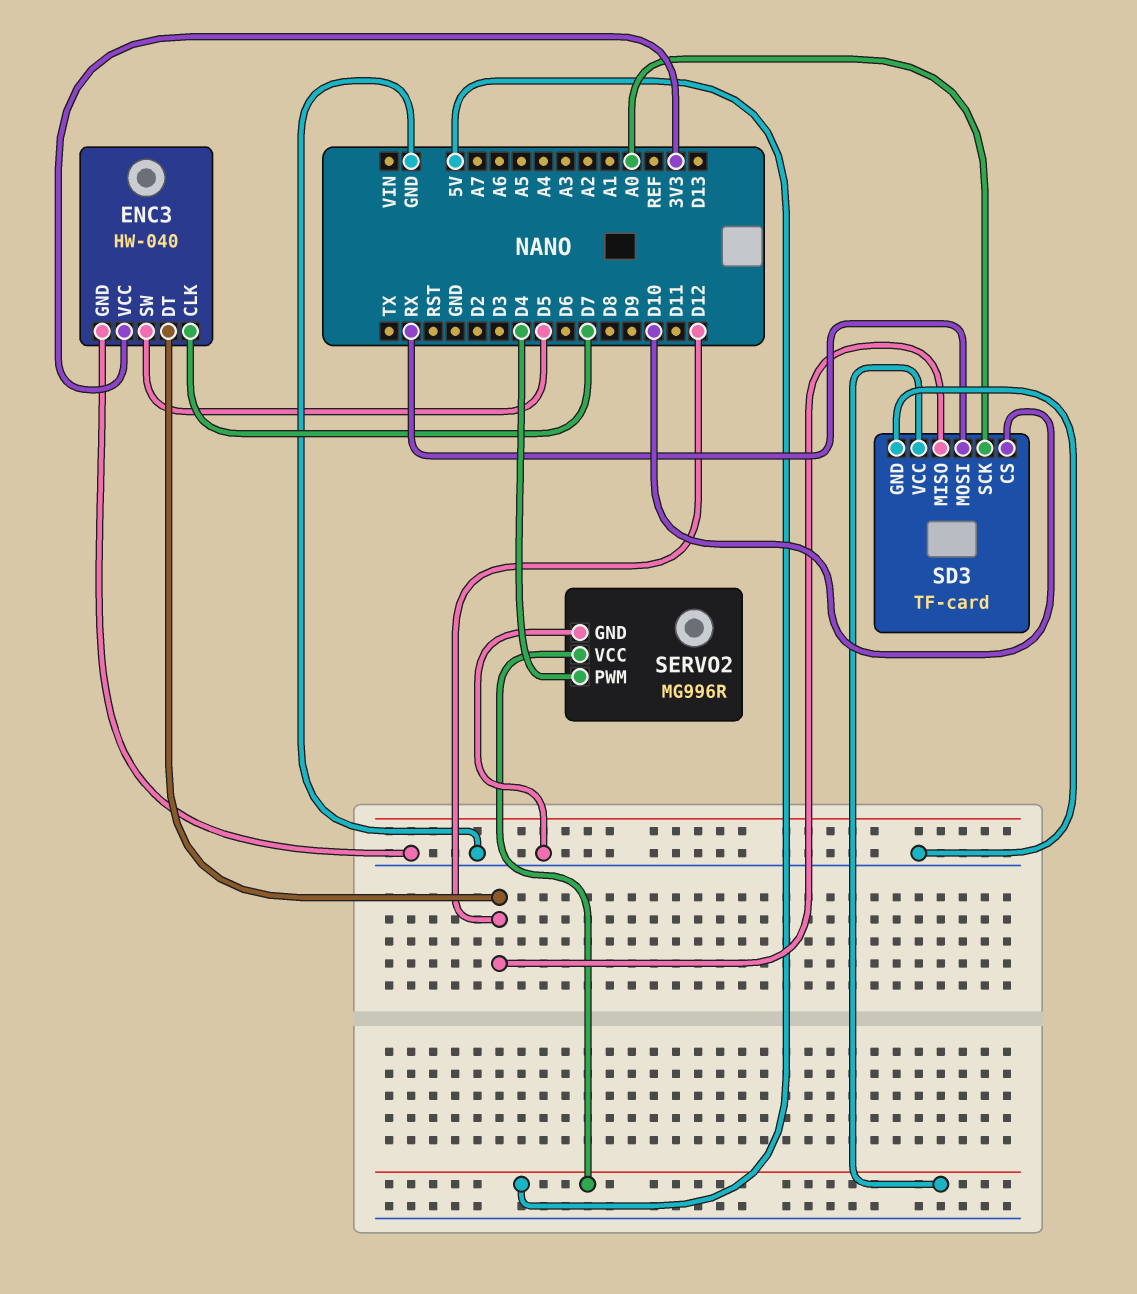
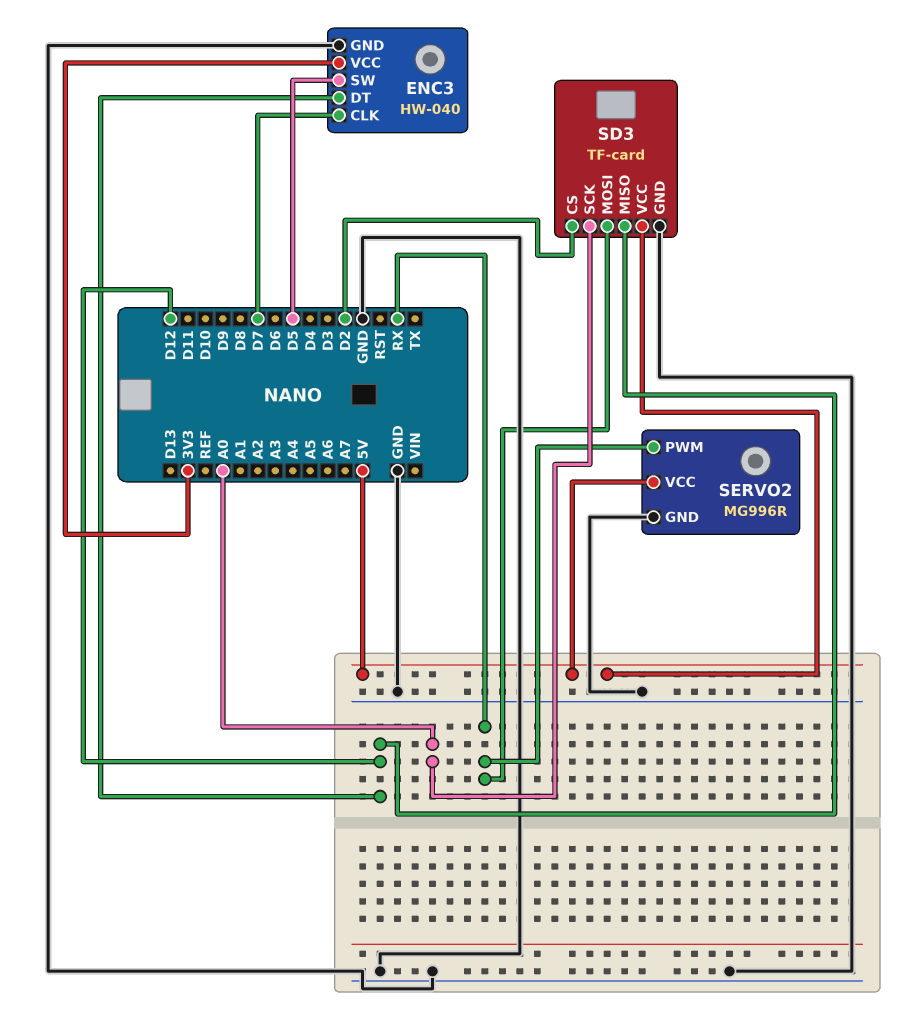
SD3 pin CS: D10 -> D2
SERVO2 pin PWM: D4 -> RX

